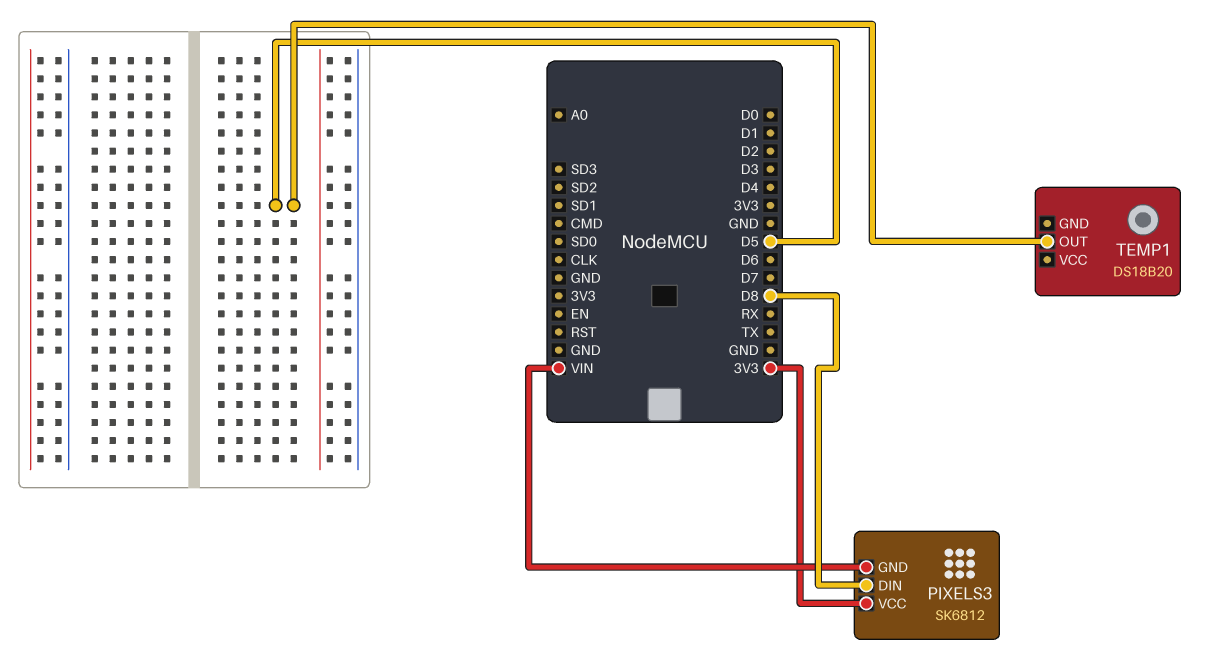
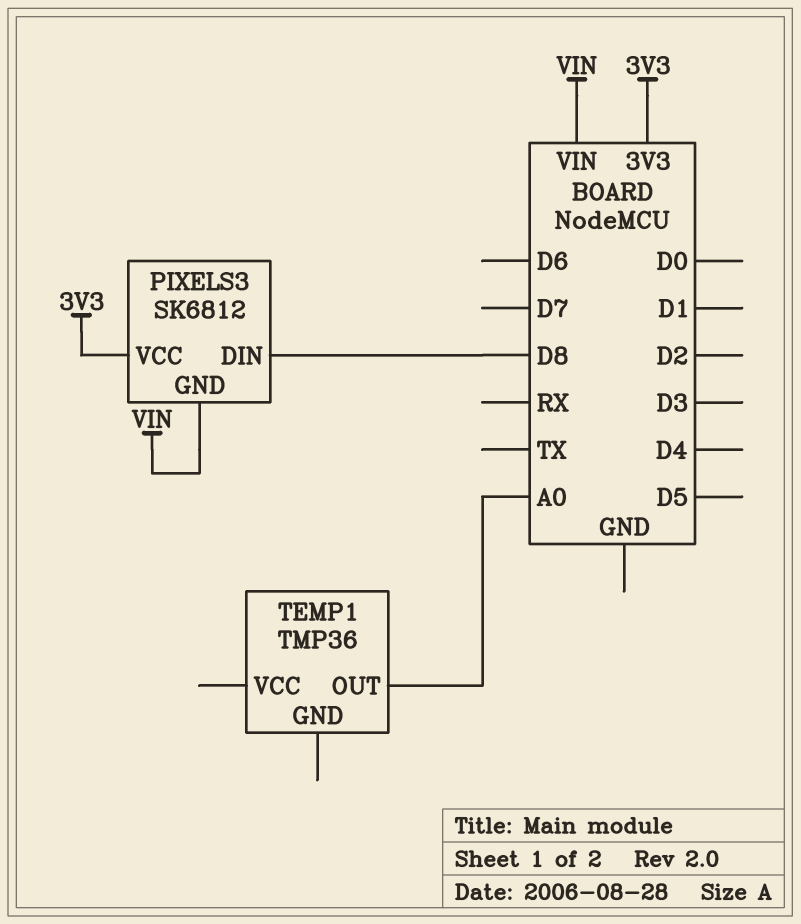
TEMP1: DS18B20 -> TMP36
TEMP1 pin OUT: D5 -> A0

